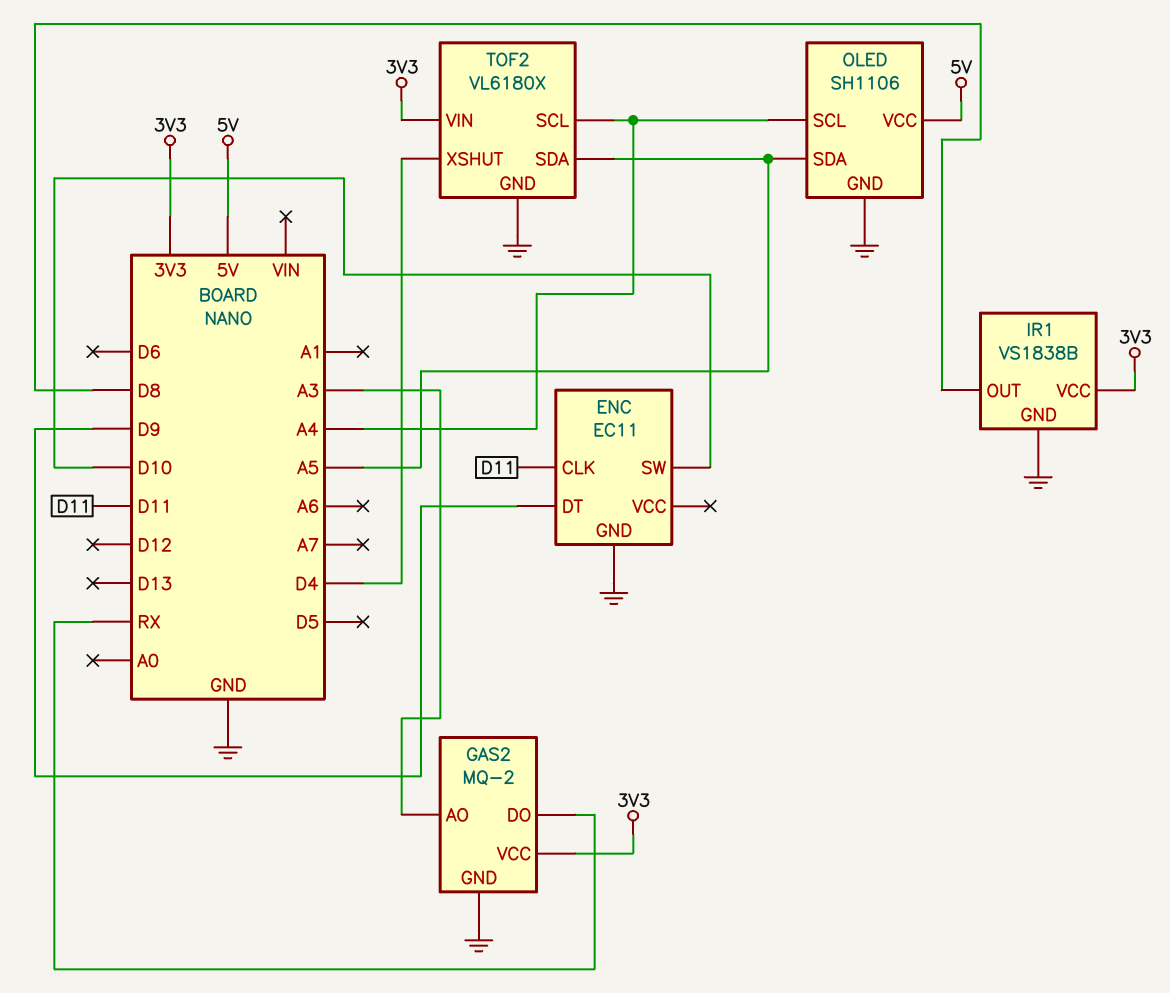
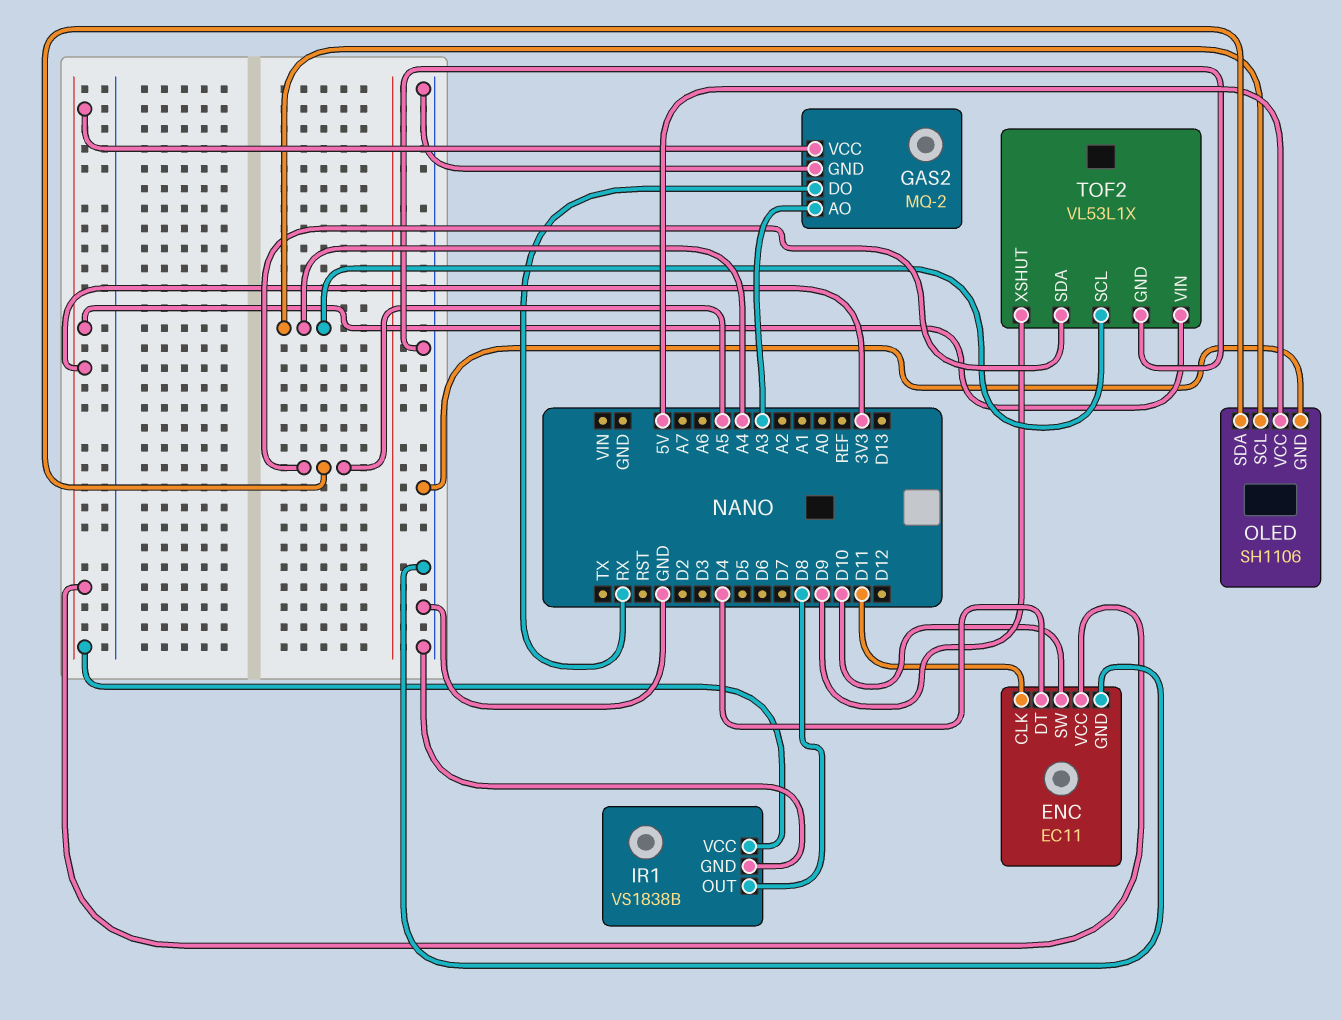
ENC pin DT: D9 -> D4
ENC pin VCC: none -> 3V3
TOF2: VL6180X -> VL53L1X
TOF2 pin XSHUT: D4 -> D9

